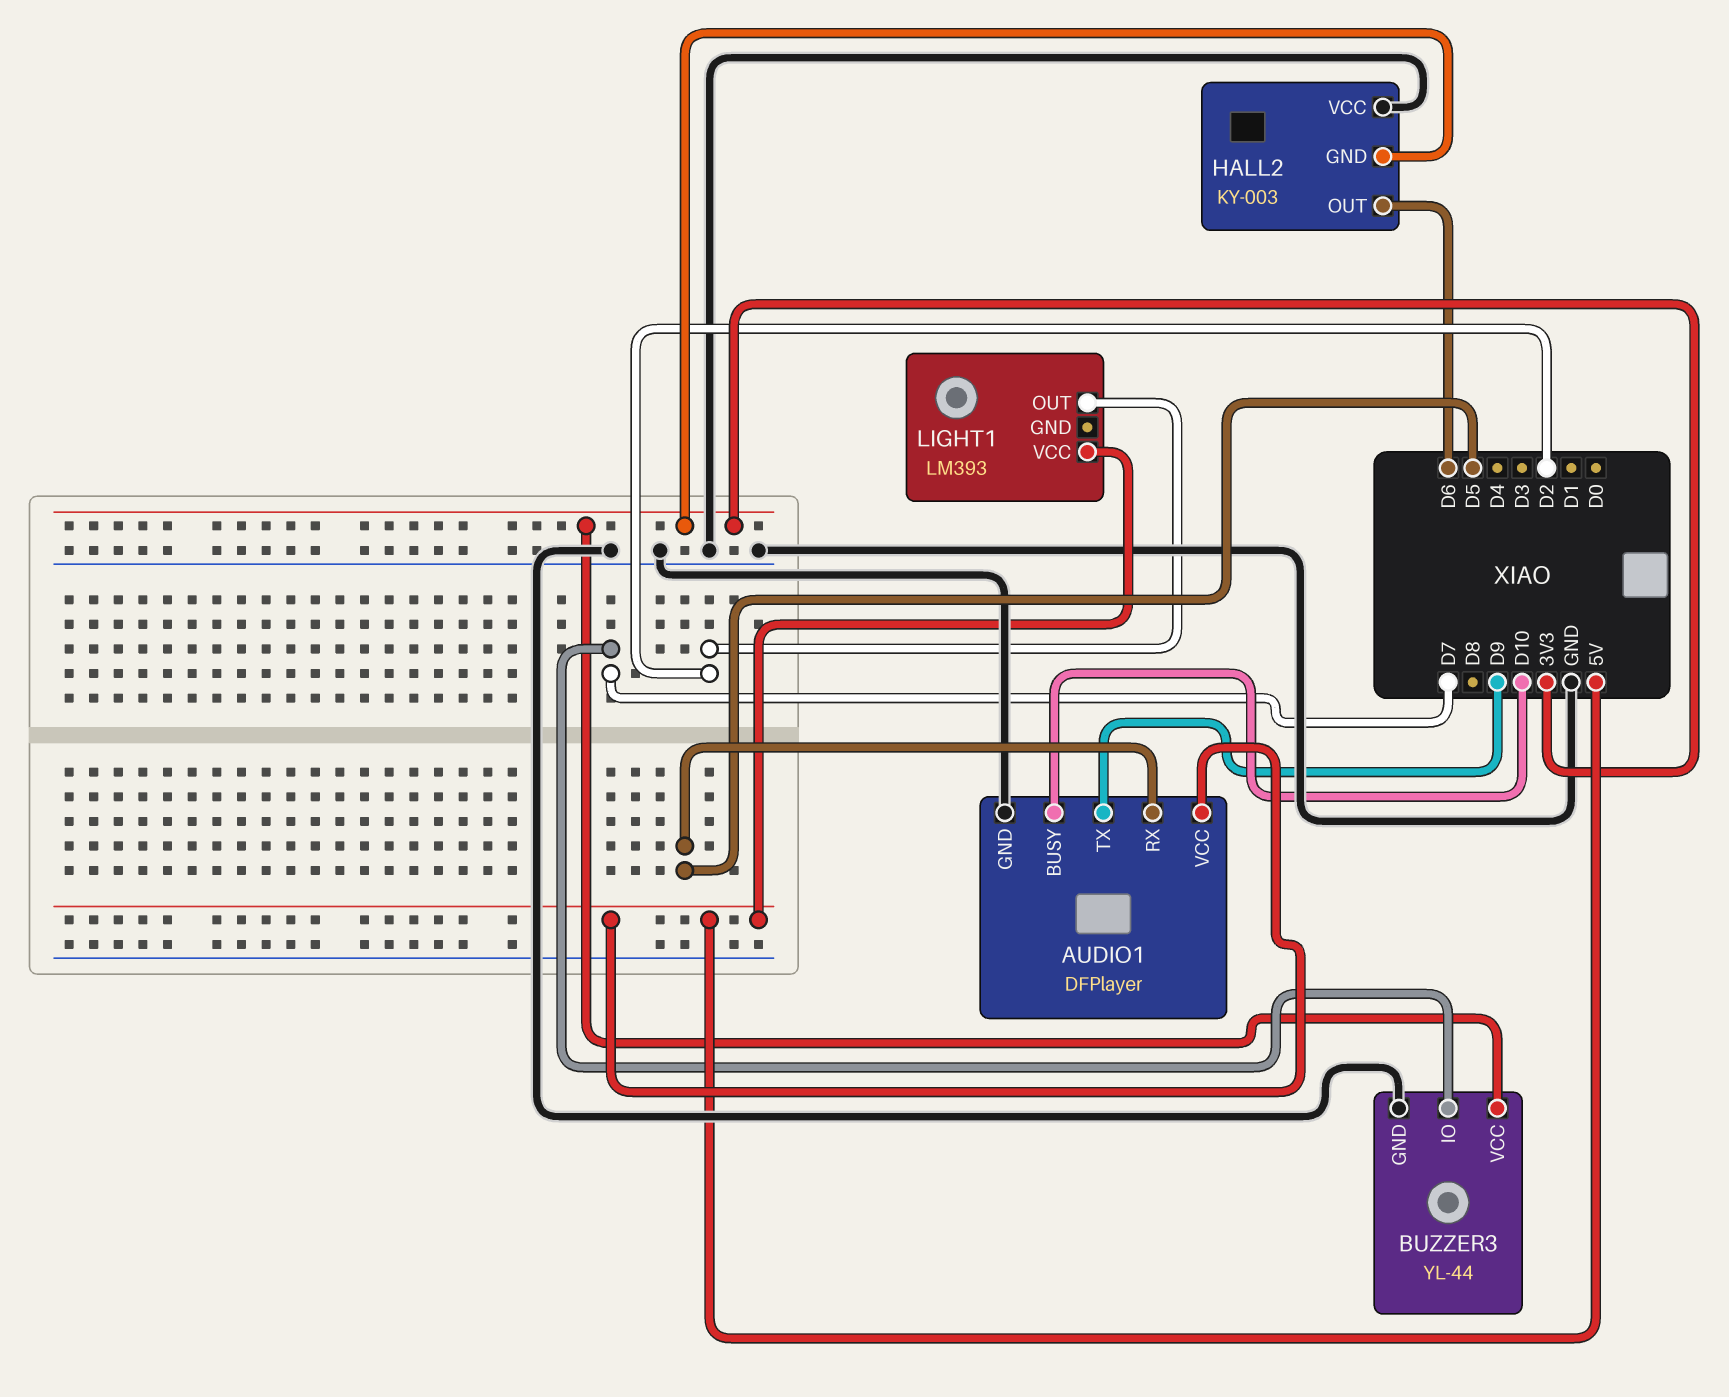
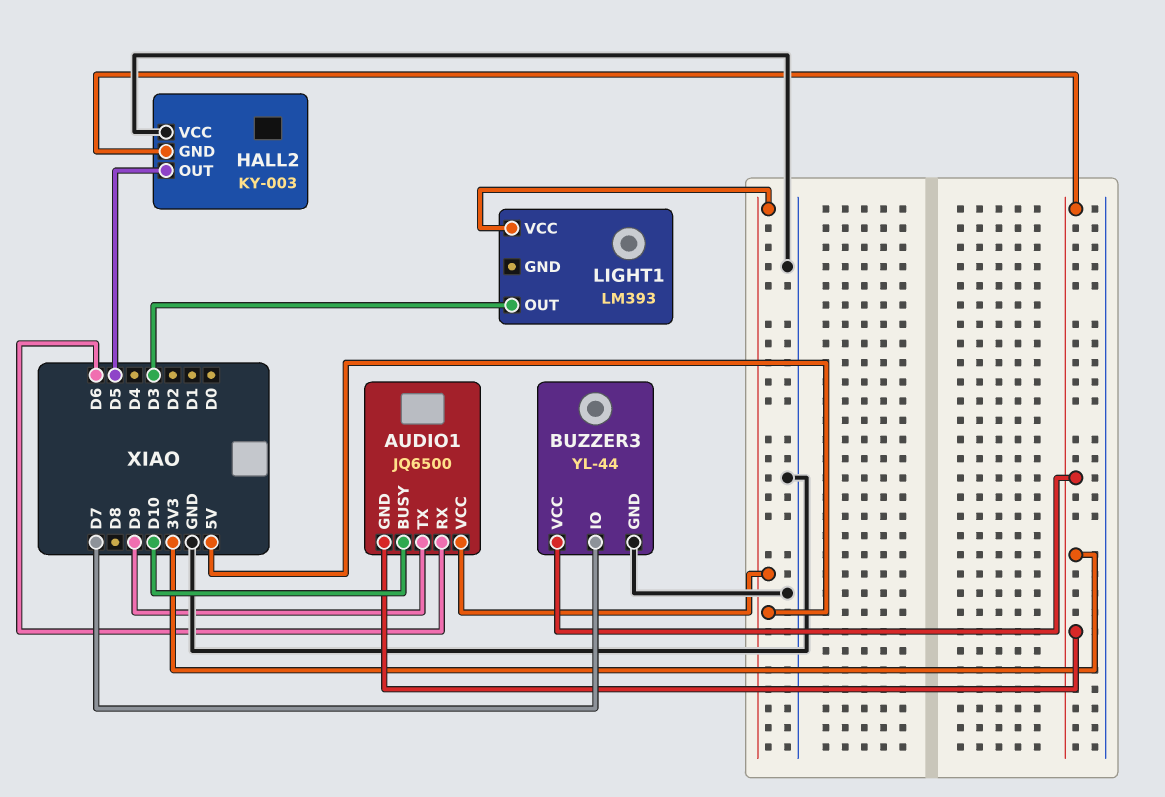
AUDIO1: DFPlayer -> JQ6500
AUDIO1 pin GND: GND -> 3V3
AUDIO1 pin RX: D5 -> D6
HALL2 pin OUT: D6 -> D5
LIGHT1 pin OUT: D2 -> D3

